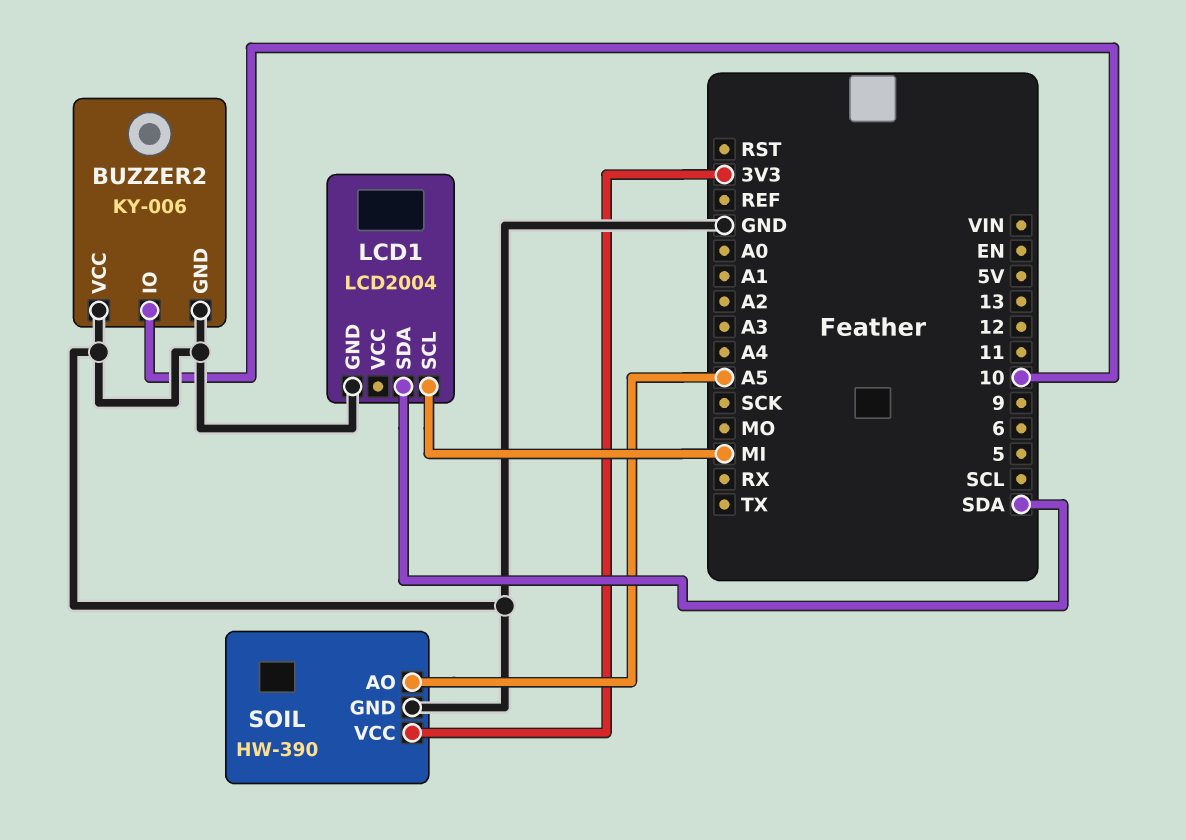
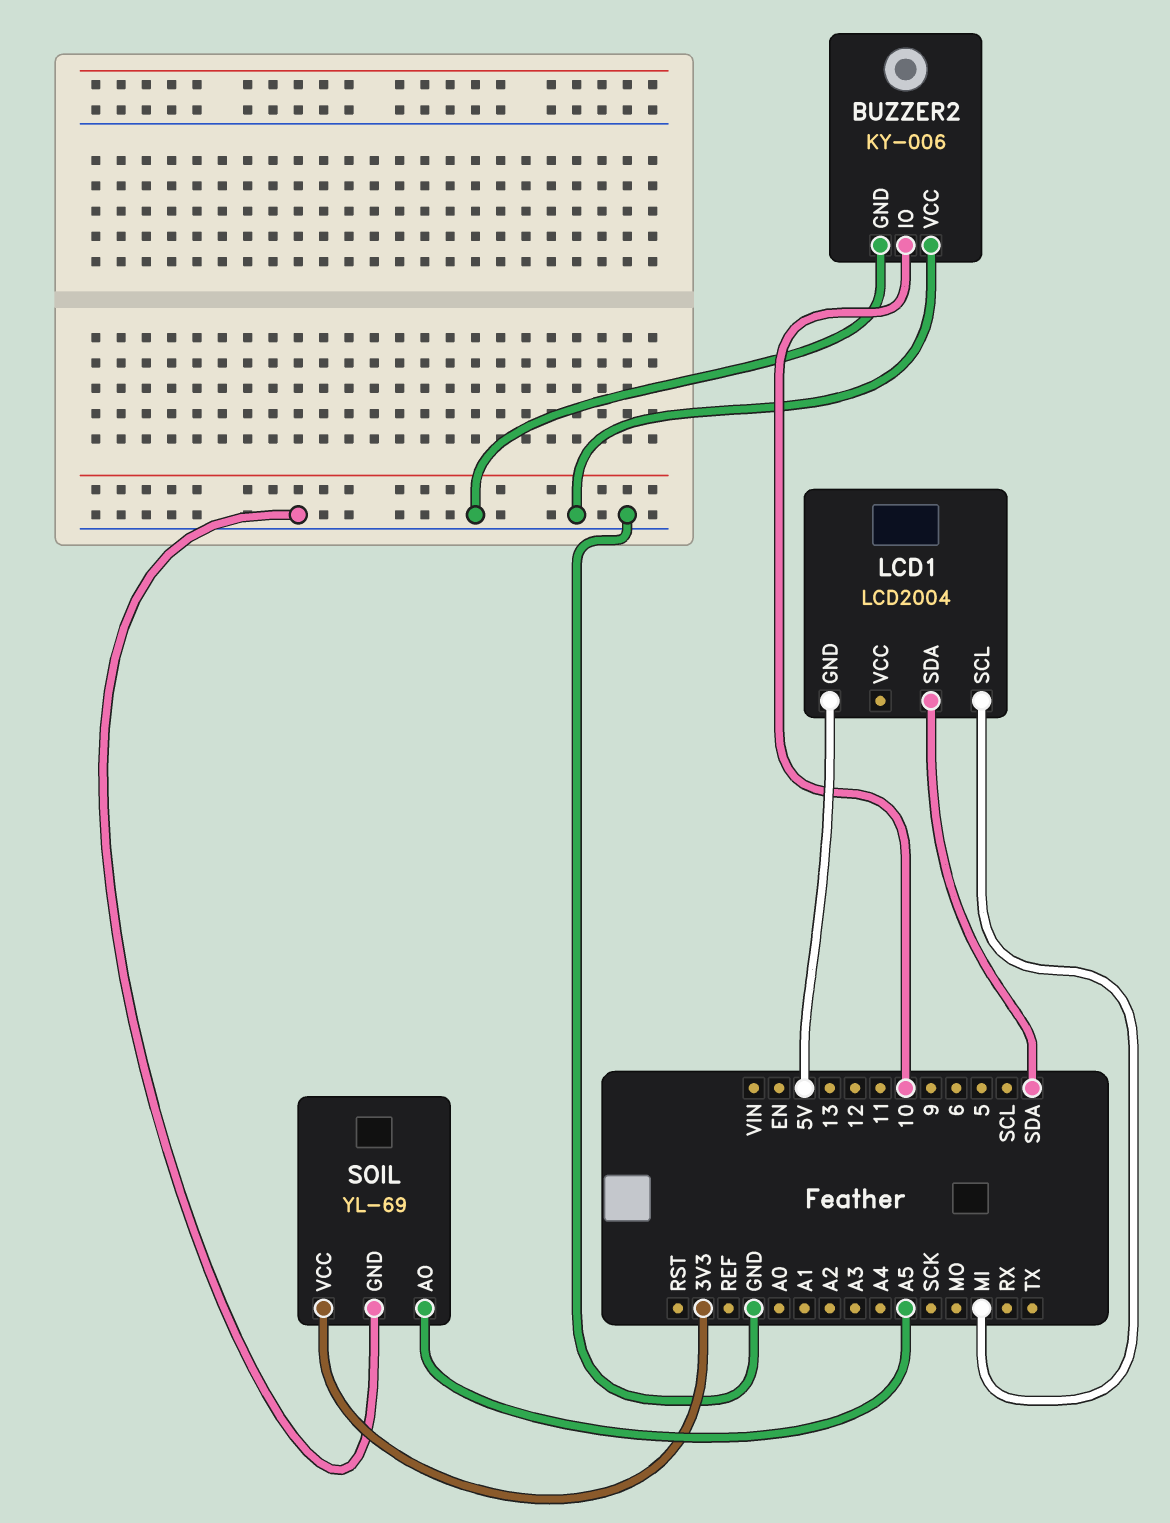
LCD1 pin GND: GND -> 5V
SOIL: HW-390 -> YL-69

